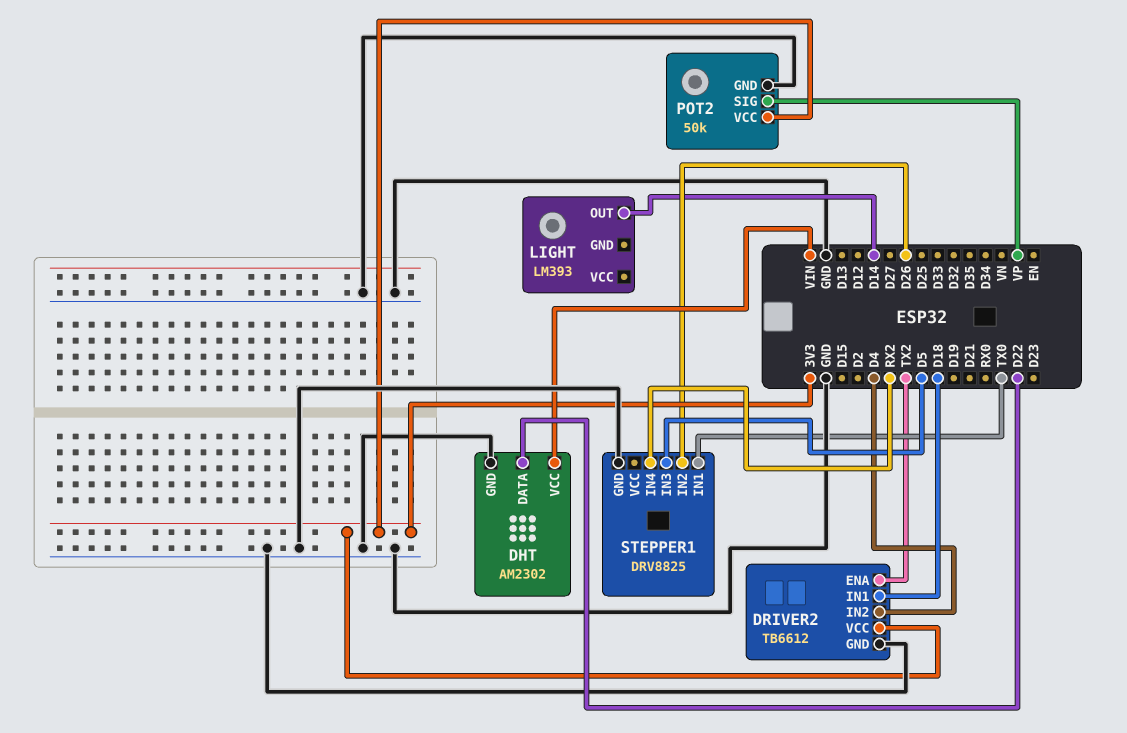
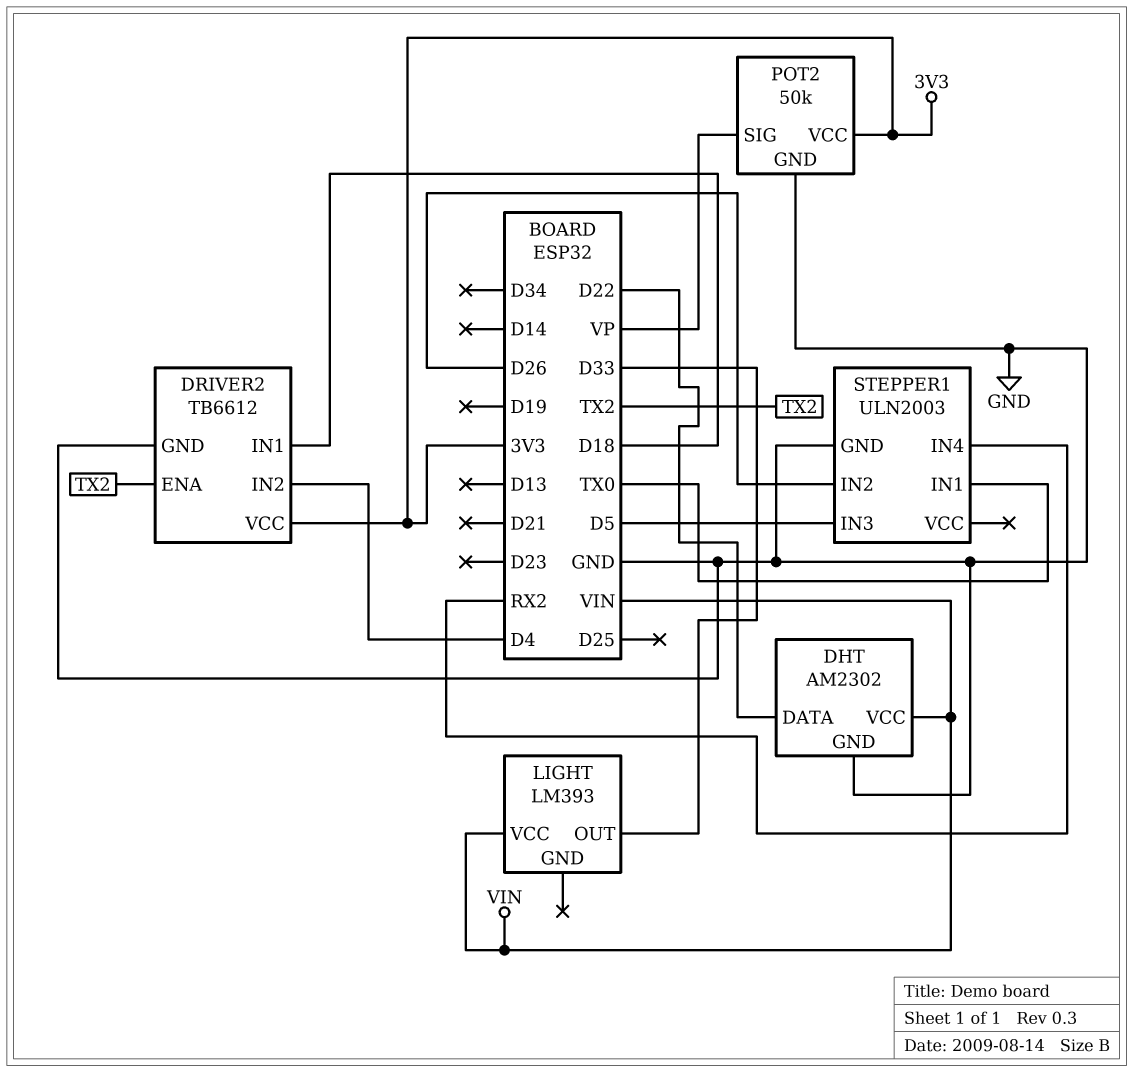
LIGHT pin OUT: D14 -> D33
LIGHT pin VCC: none -> VIN
STEPPER1: DRV8825 -> ULN2003

